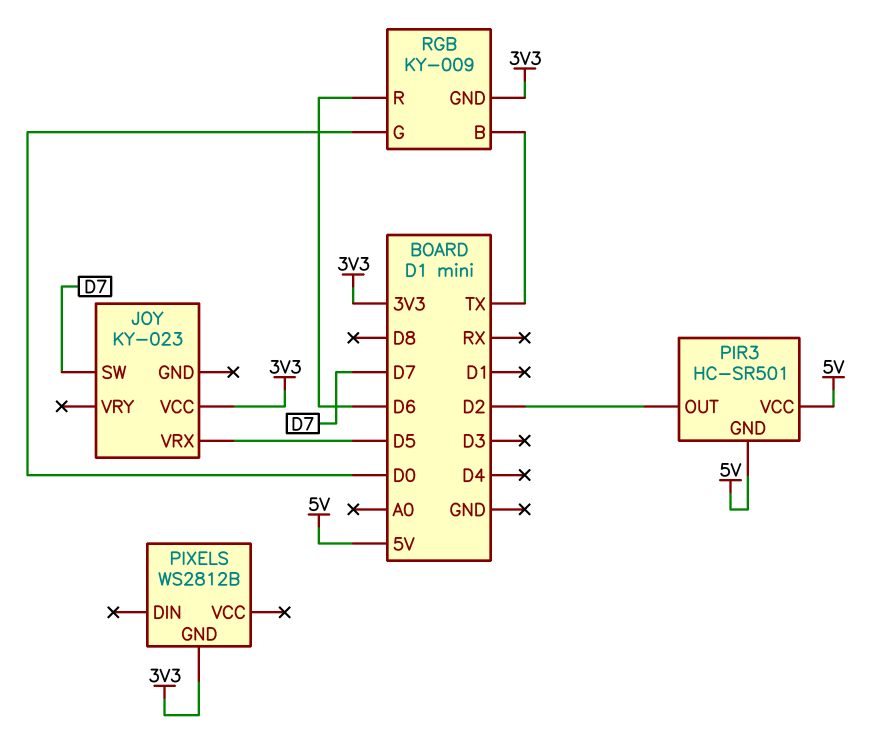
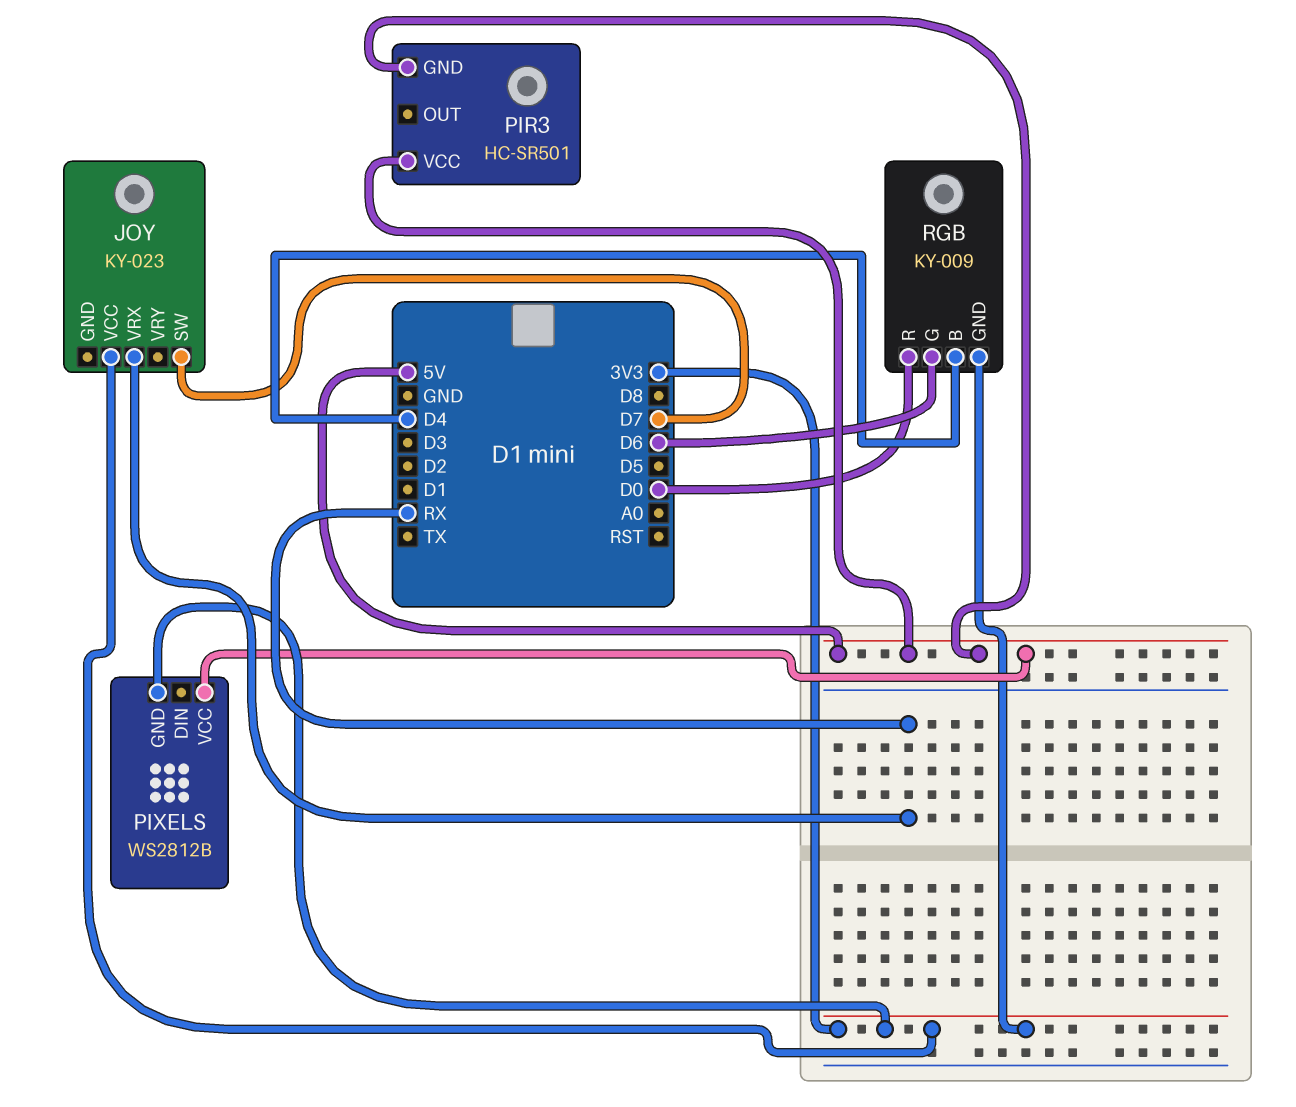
JOY pin VRX: D5 -> RX
PIR3 pin OUT: D2 -> none
PIXELS pin VCC: none -> 5V
RGB pin B: TX -> D4
RGB pin G: D0 -> D6
RGB pin R: D6 -> D0

